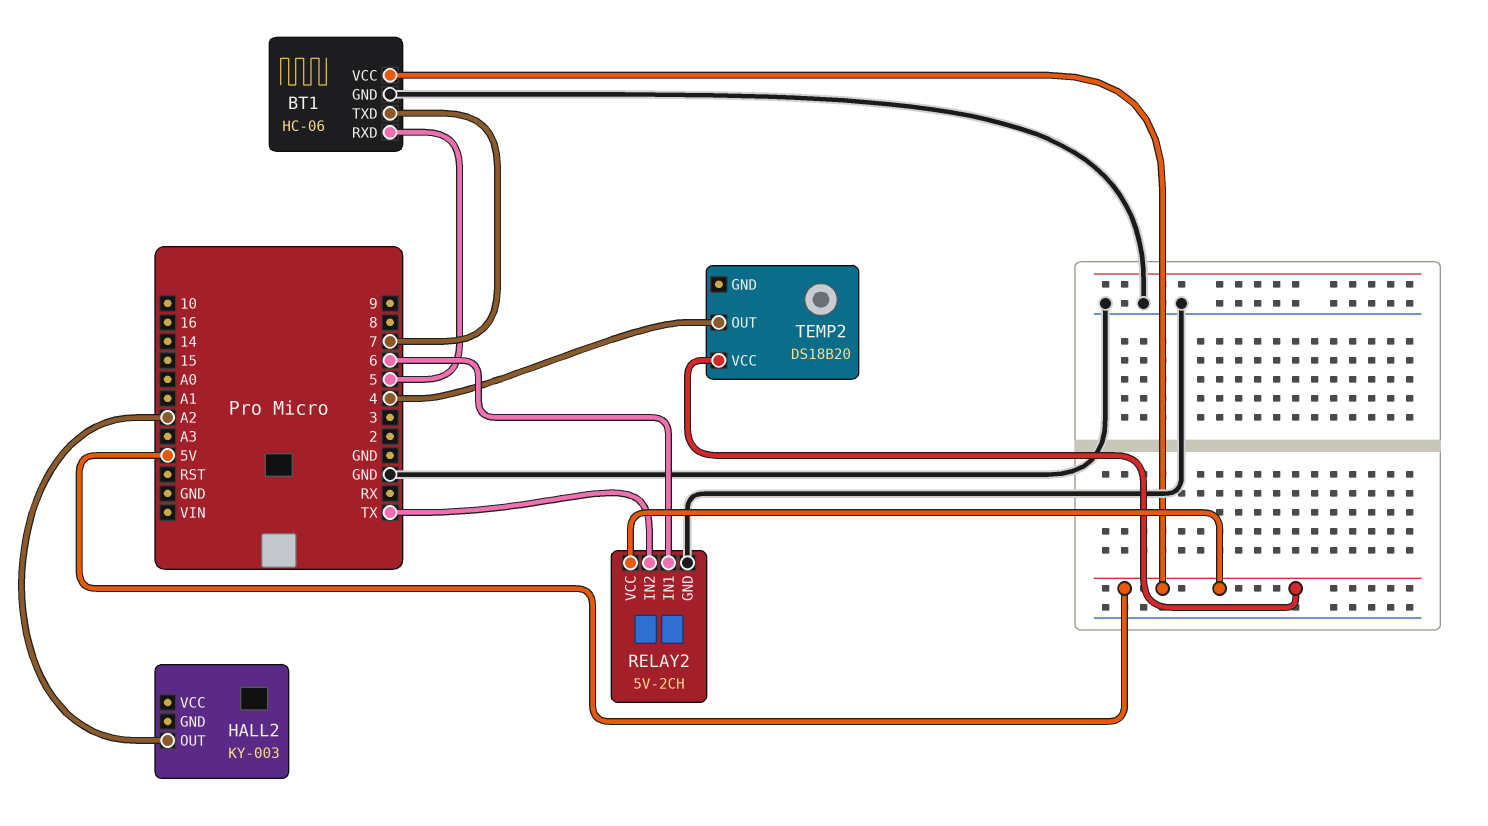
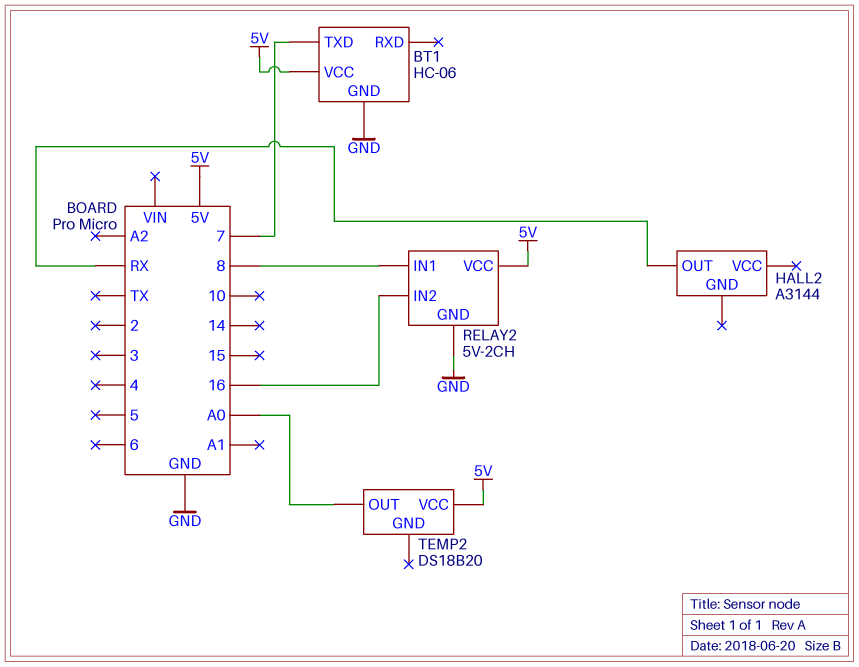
BT1 pin RXD: 5 -> none
HALL2: KY-003 -> A3144
HALL2 pin OUT: A2 -> RX
RELAY2 pin IN1: 6 -> 8
RELAY2 pin IN2: TX -> 16
TEMP2 pin OUT: 4 -> A0

